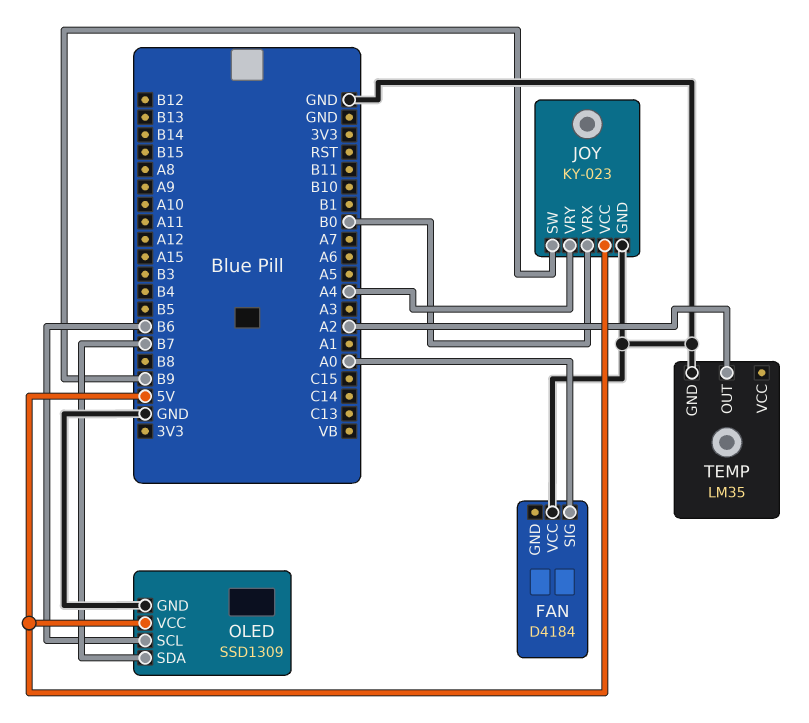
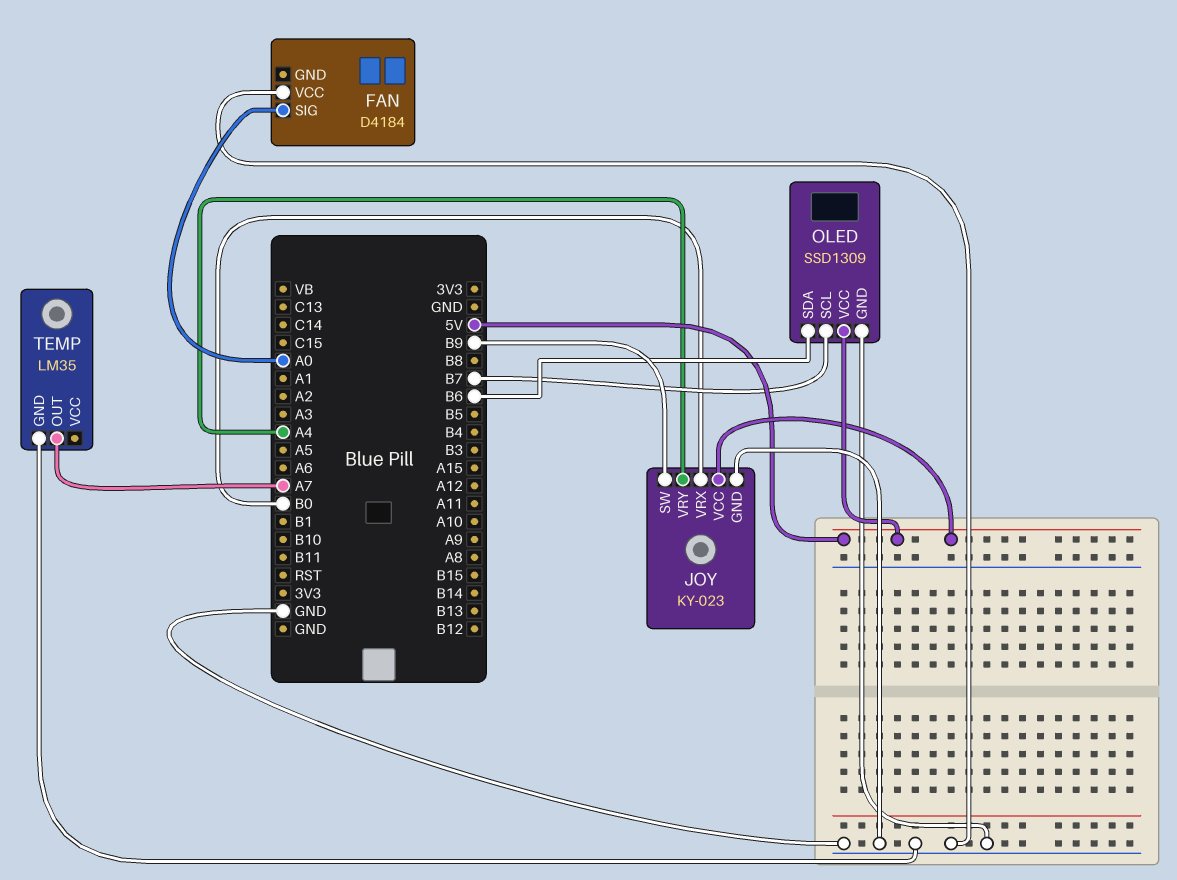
OLED pin SCL: B6 -> B7
OLED pin SDA: B7 -> B6
TEMP pin OUT: A2 -> A7

